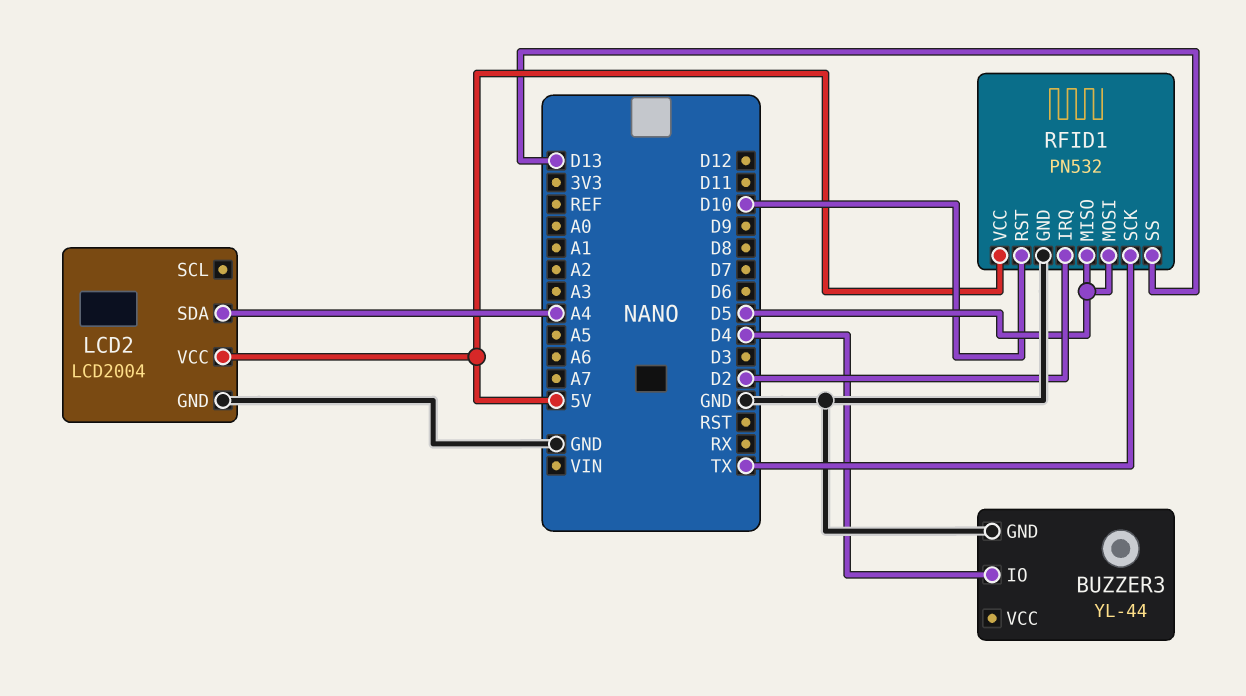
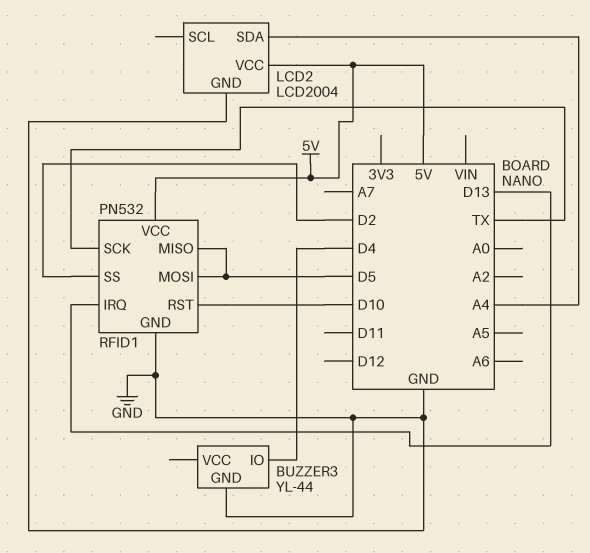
RFID1 pin IRQ: D2 -> D13
RFID1 pin SS: D13 -> D2

